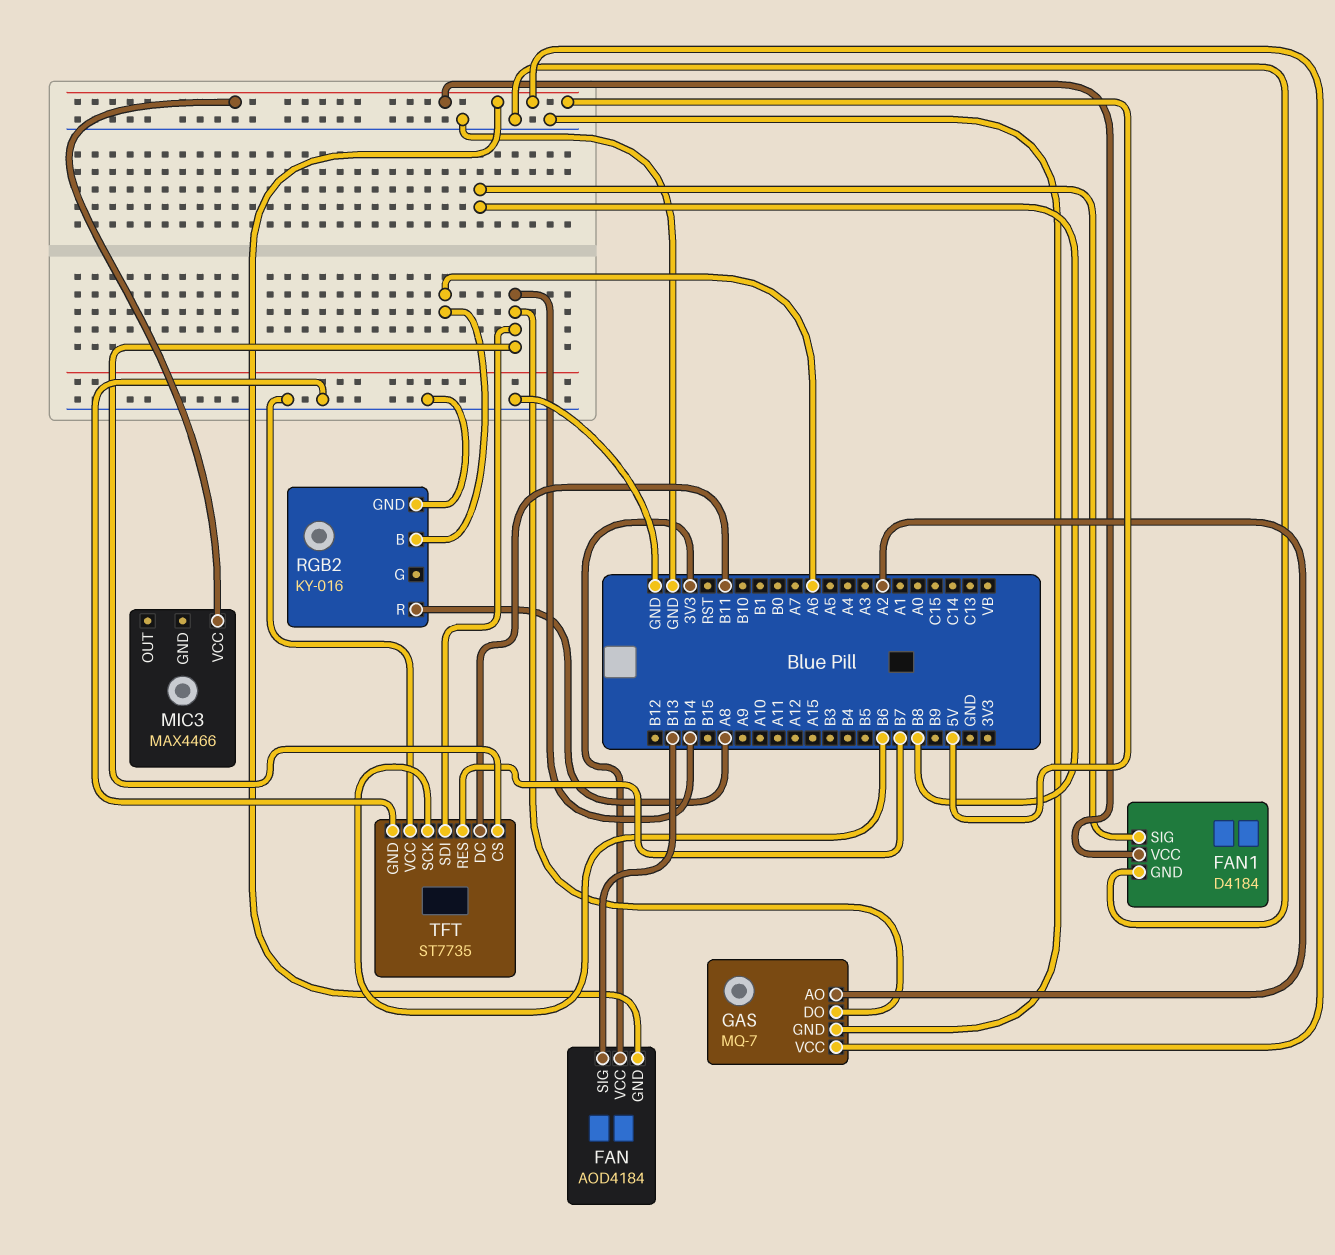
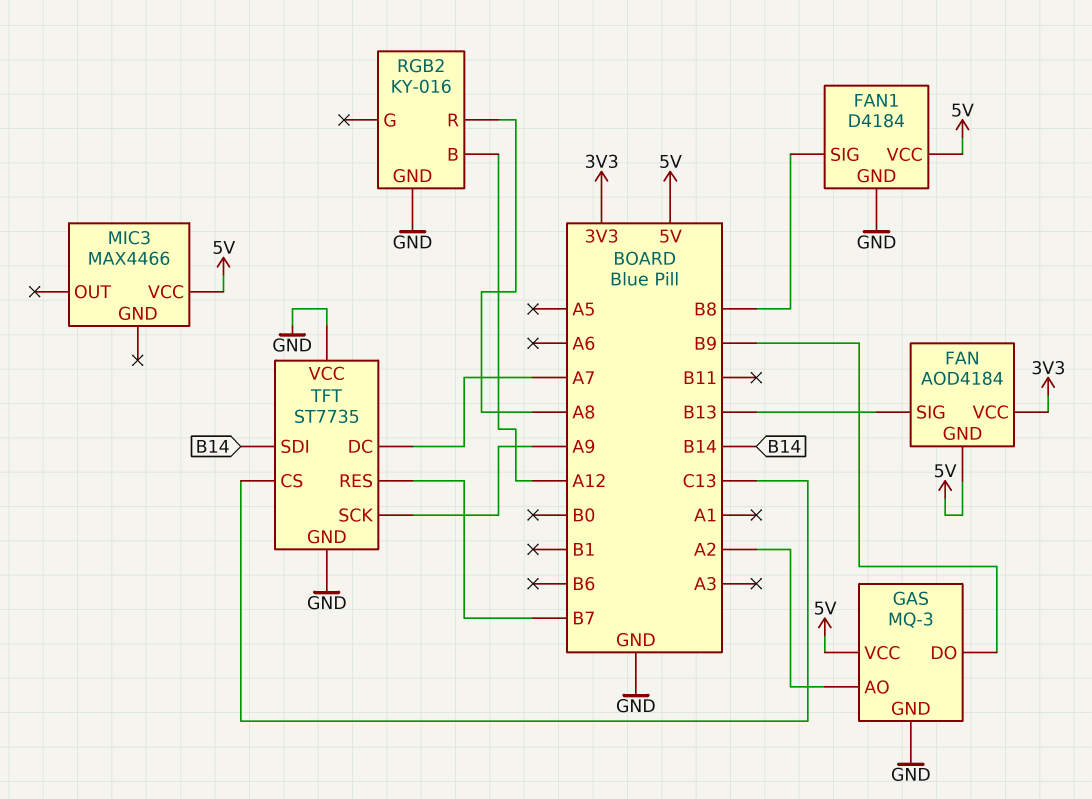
GAS: MQ-7 -> MQ-3
GAS pin DO: B14 -> B9
RGB2 pin B: A6 -> A12
TFT pin CS: B14 -> C13
TFT pin DC: B11 -> A7
TFT pin SCK: B6 -> A9

